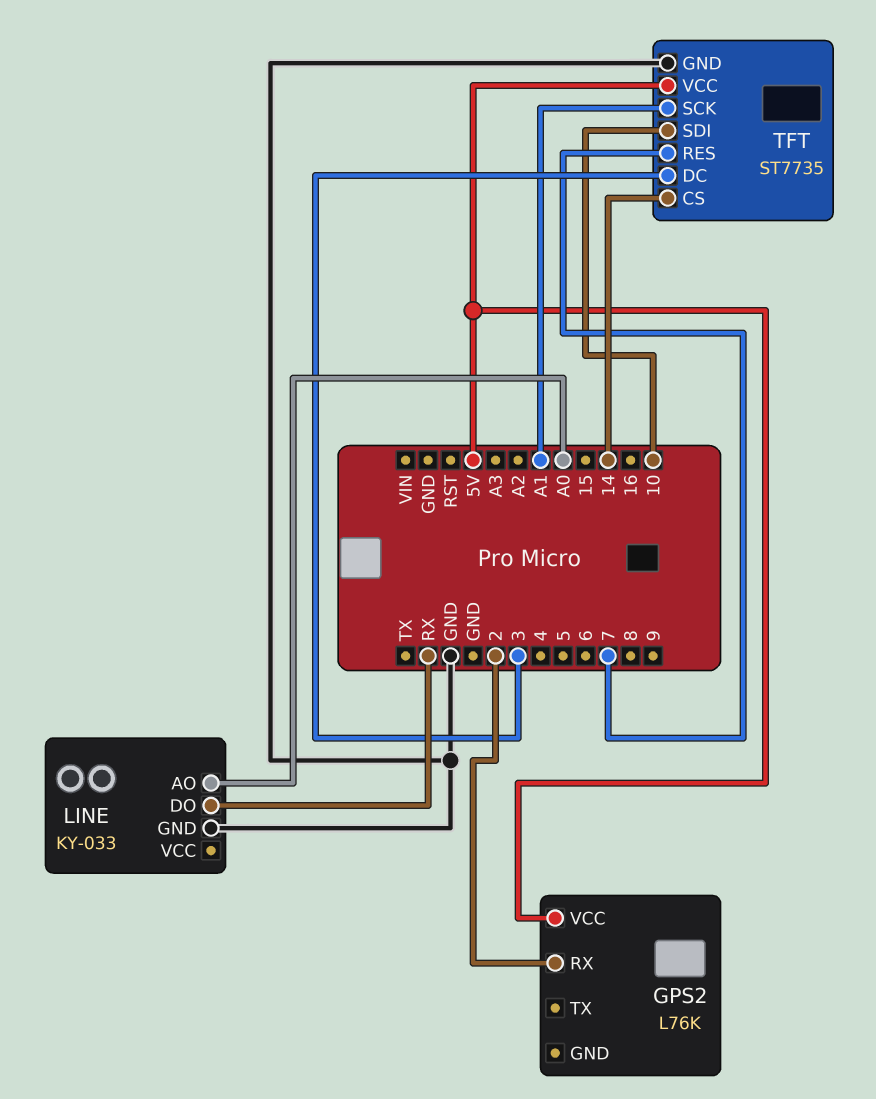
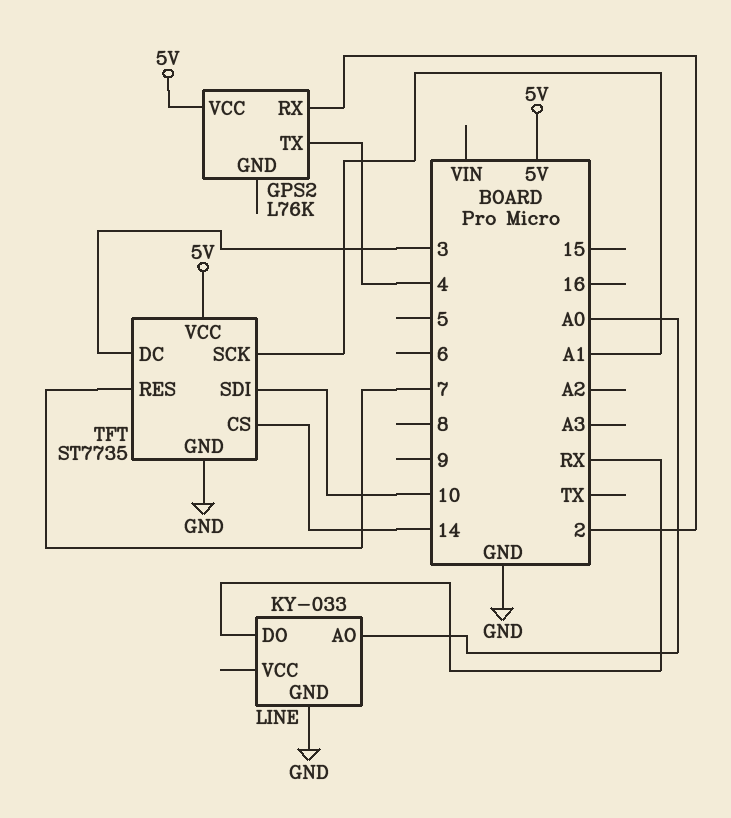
GPS2 pin TX: none -> 4

